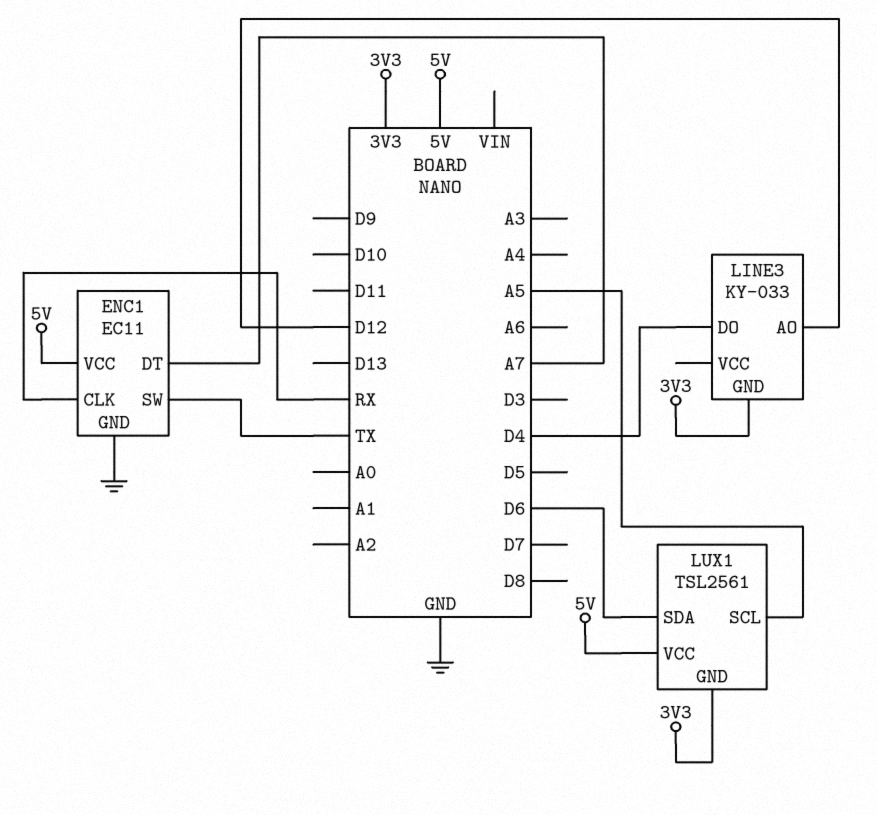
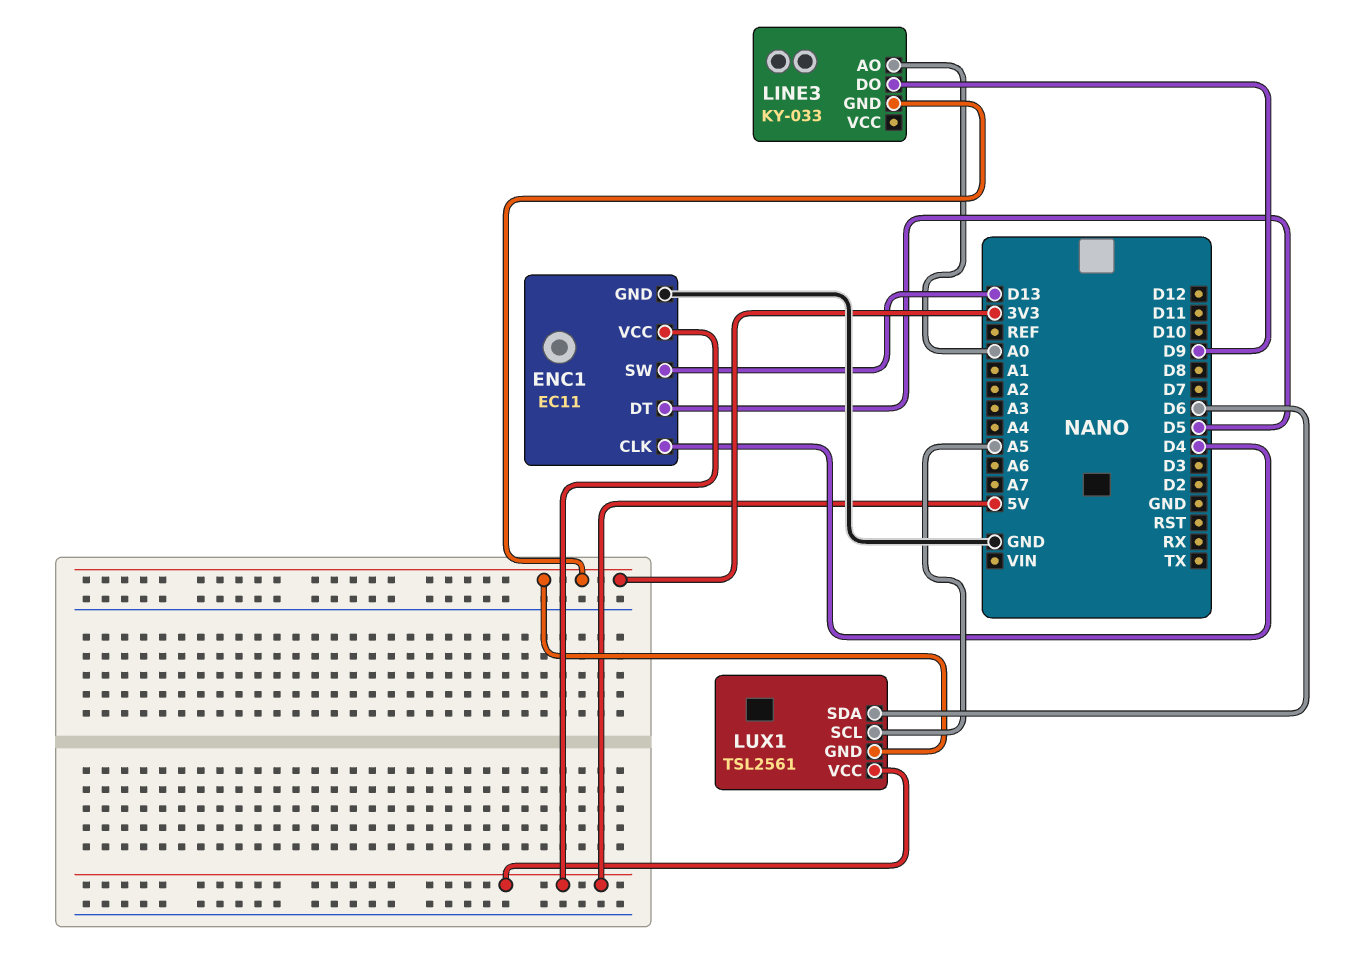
ENC1 pin CLK: RX -> D4
ENC1 pin DT: A7 -> D5
ENC1 pin SW: TX -> D13
LINE3 pin AO: D12 -> A0
LINE3 pin DO: D4 -> D9

